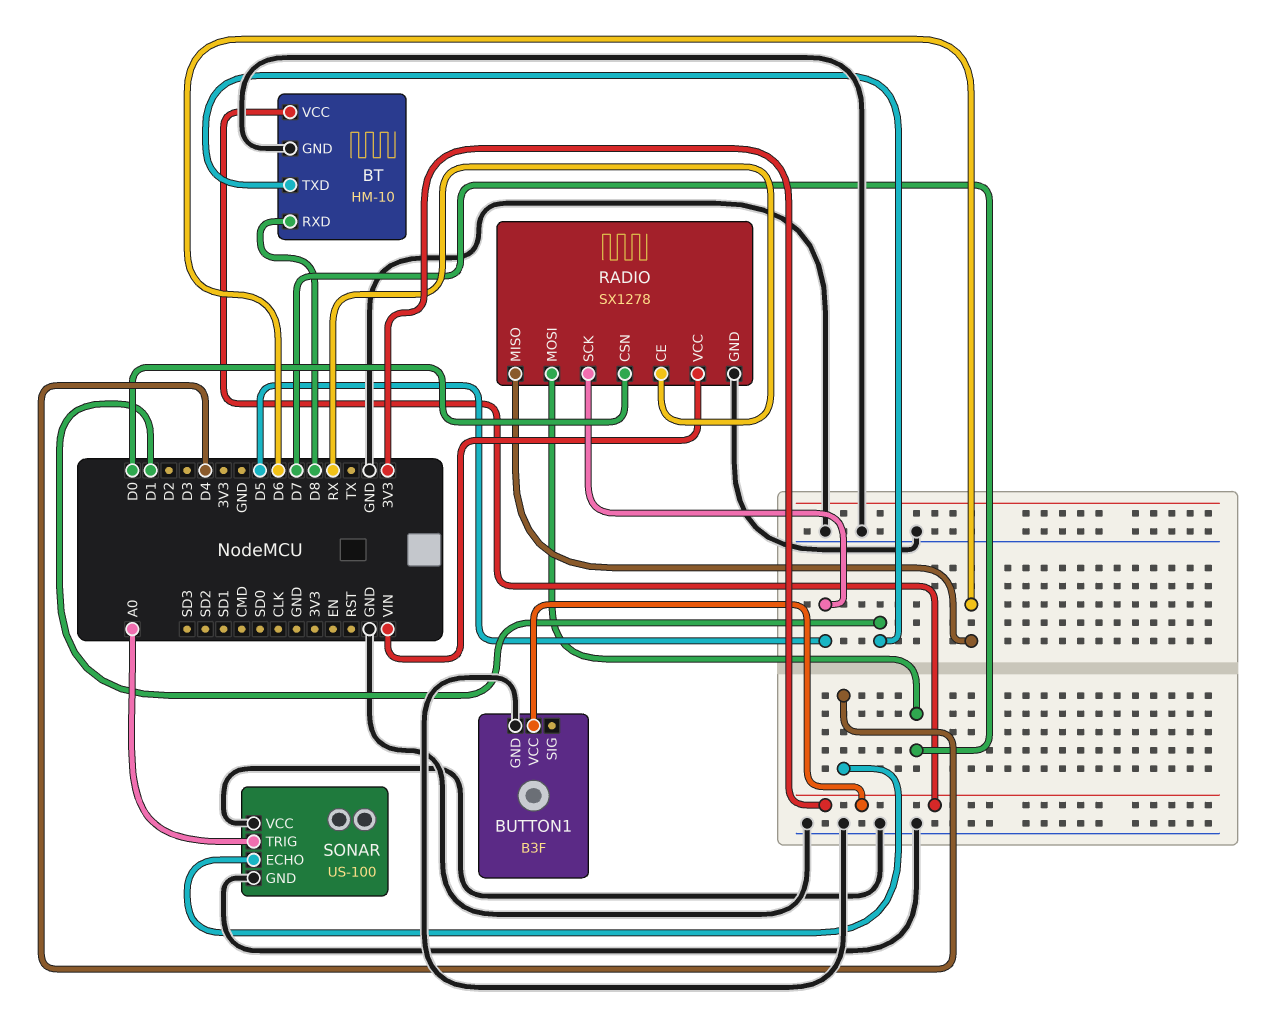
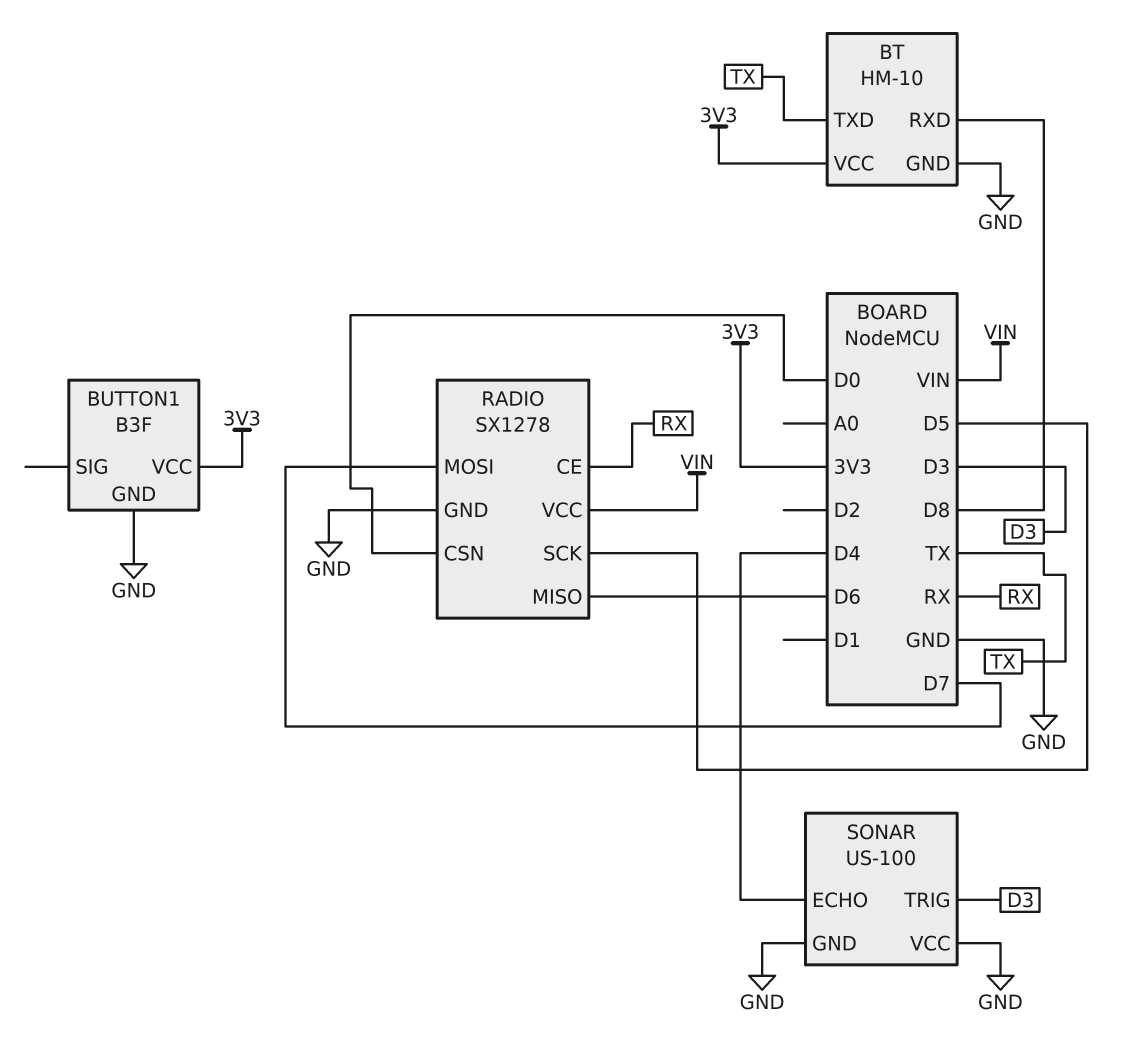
BT pin TXD: D1 -> TX
SONAR pin TRIG: A0 -> D3

